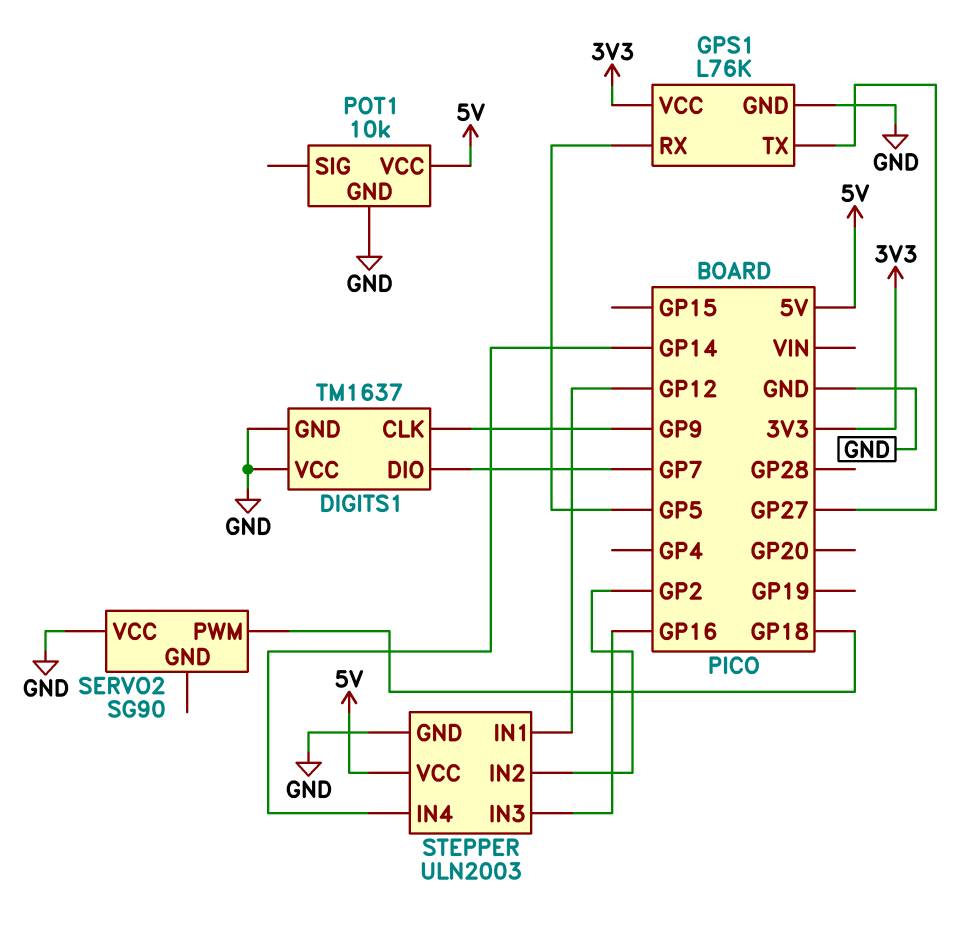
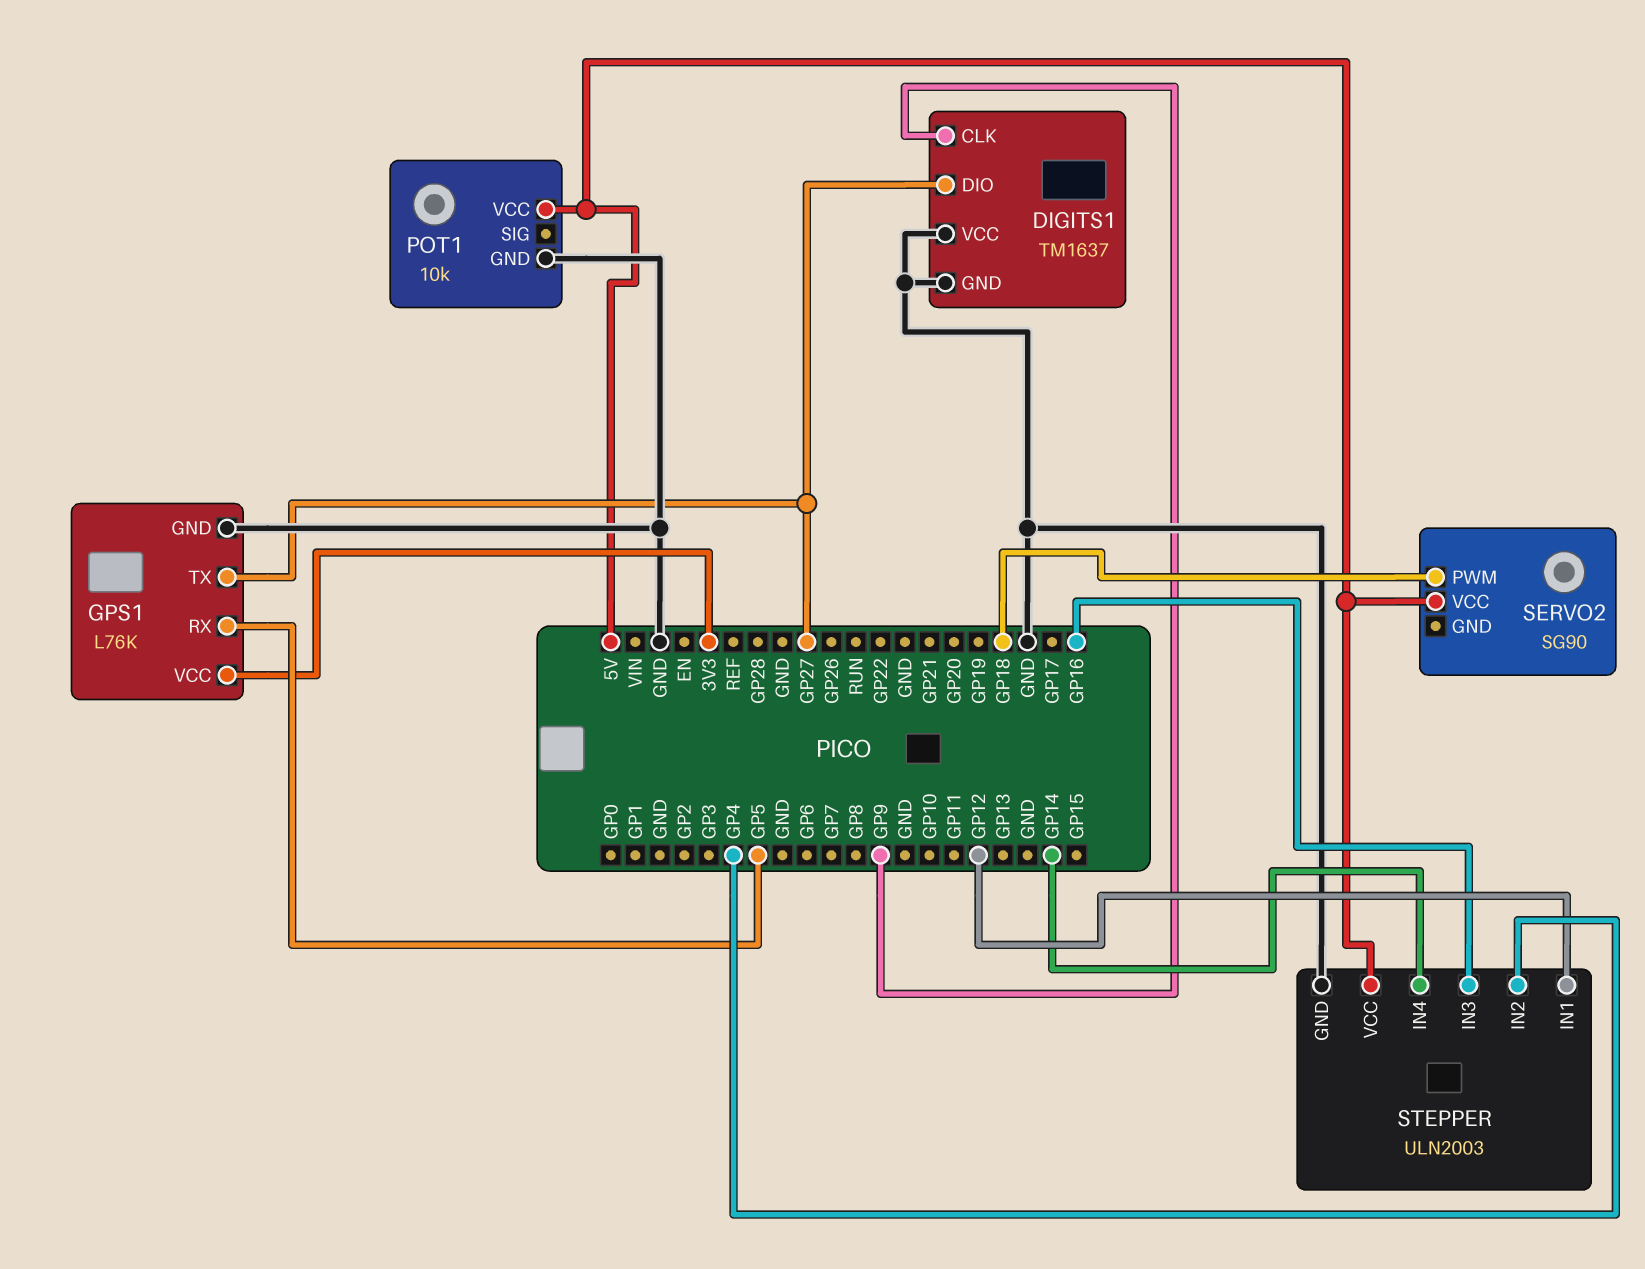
DIGITS1 pin DIO: GP7 -> GP27
SERVO2 pin VCC: GND -> 5V
STEPPER pin IN2: GP2 -> GP4

